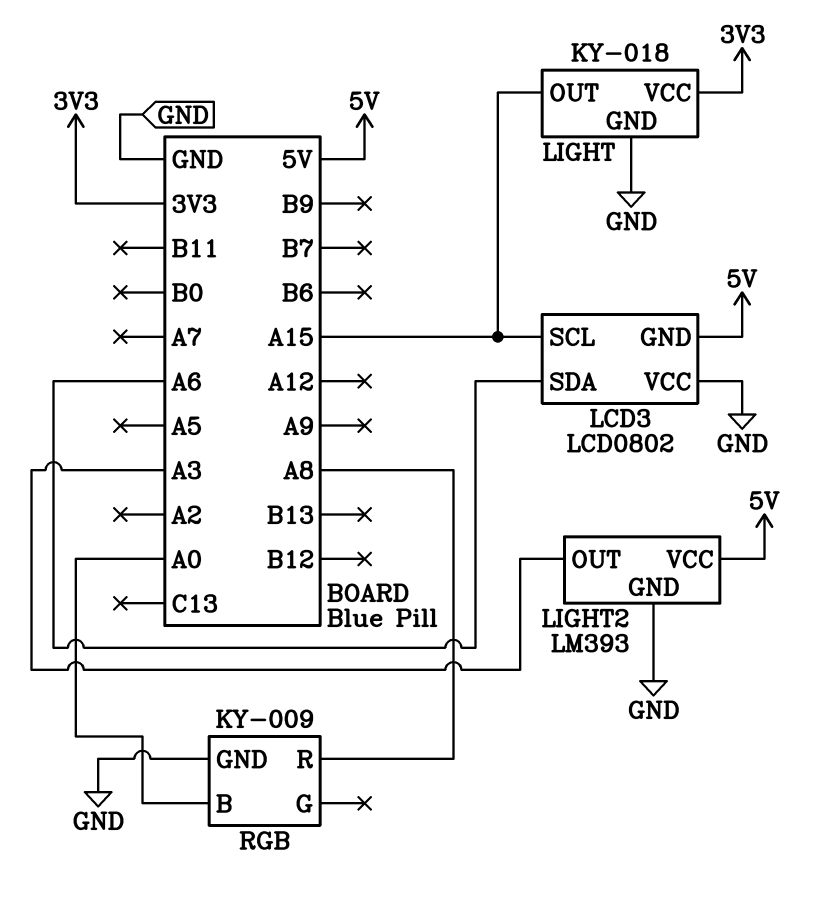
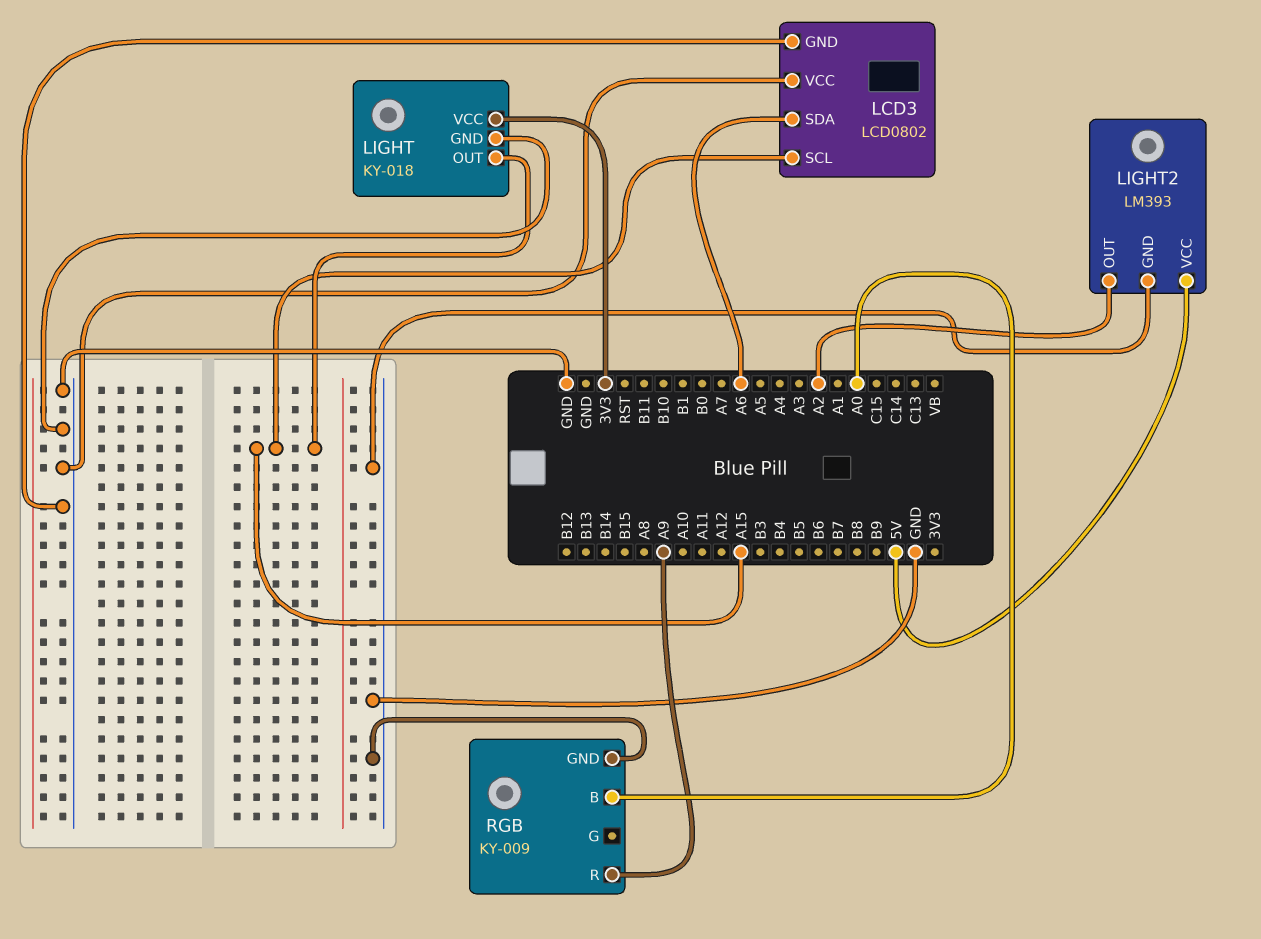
LCD3 pin GND: 5V -> GND
LIGHT2 pin OUT: A3 -> A2
RGB pin R: A8 -> A9

